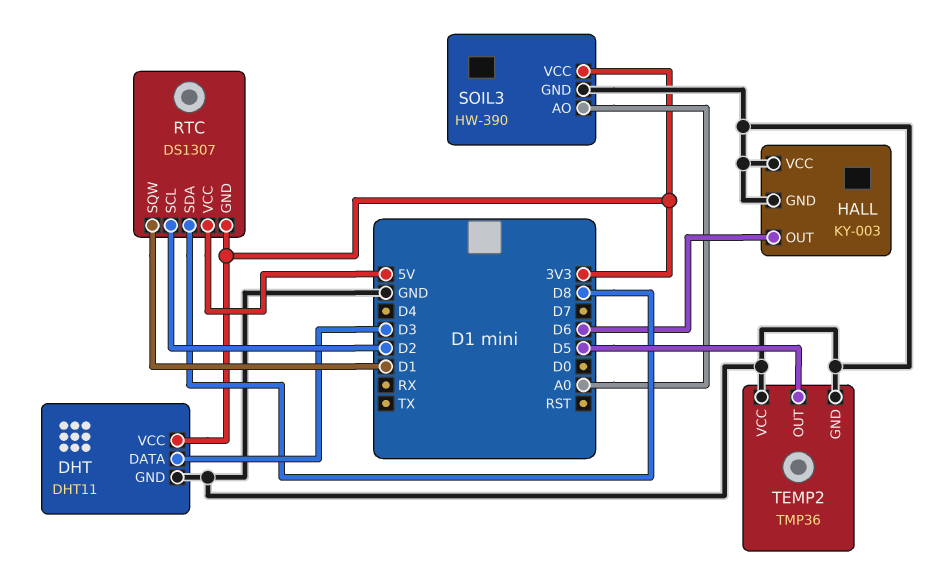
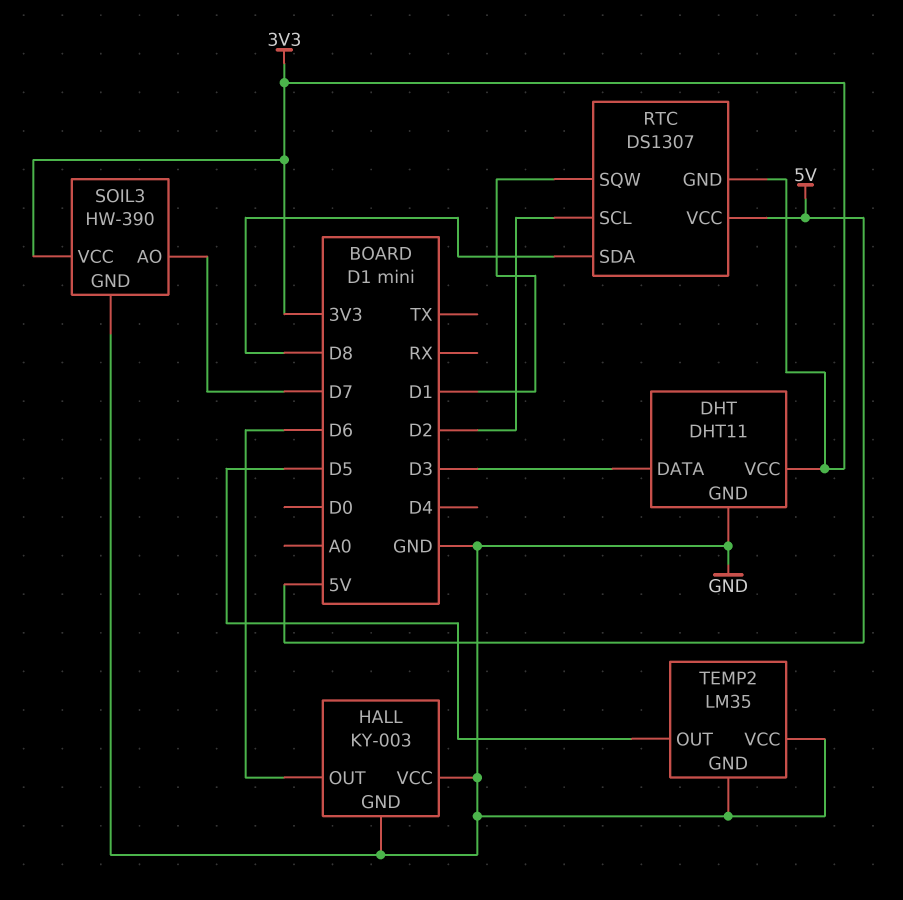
SOIL3 pin AO: A0 -> D7
TEMP2: TMP36 -> LM35

